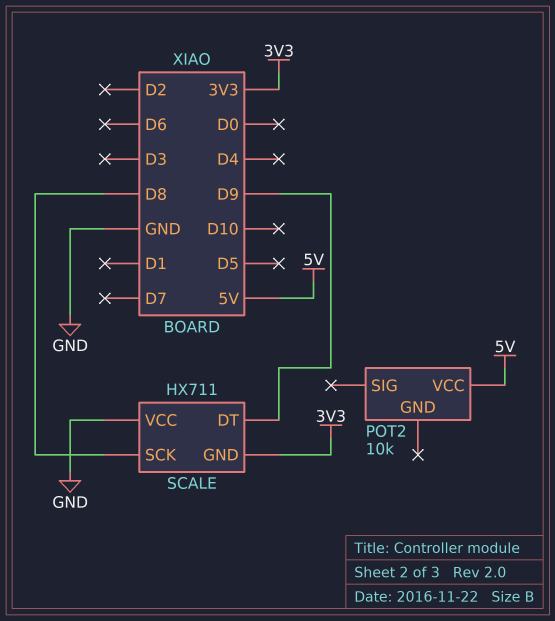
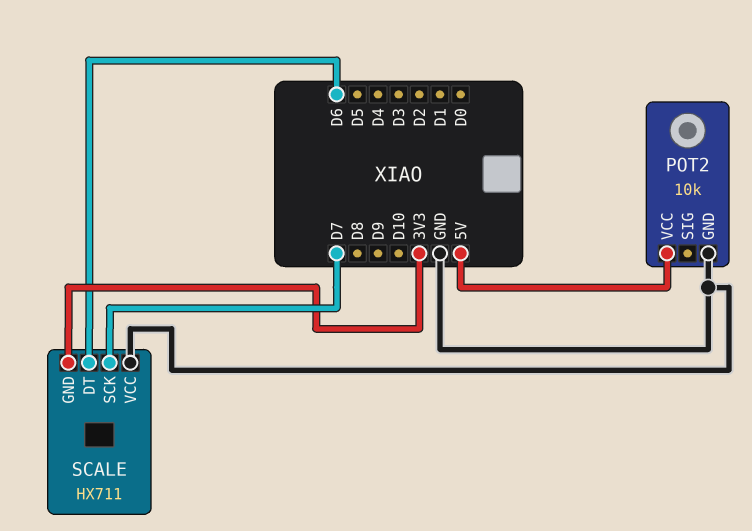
POT2 pin GND: none -> GND
SCALE pin DT: D9 -> D6
SCALE pin SCK: D8 -> D7

